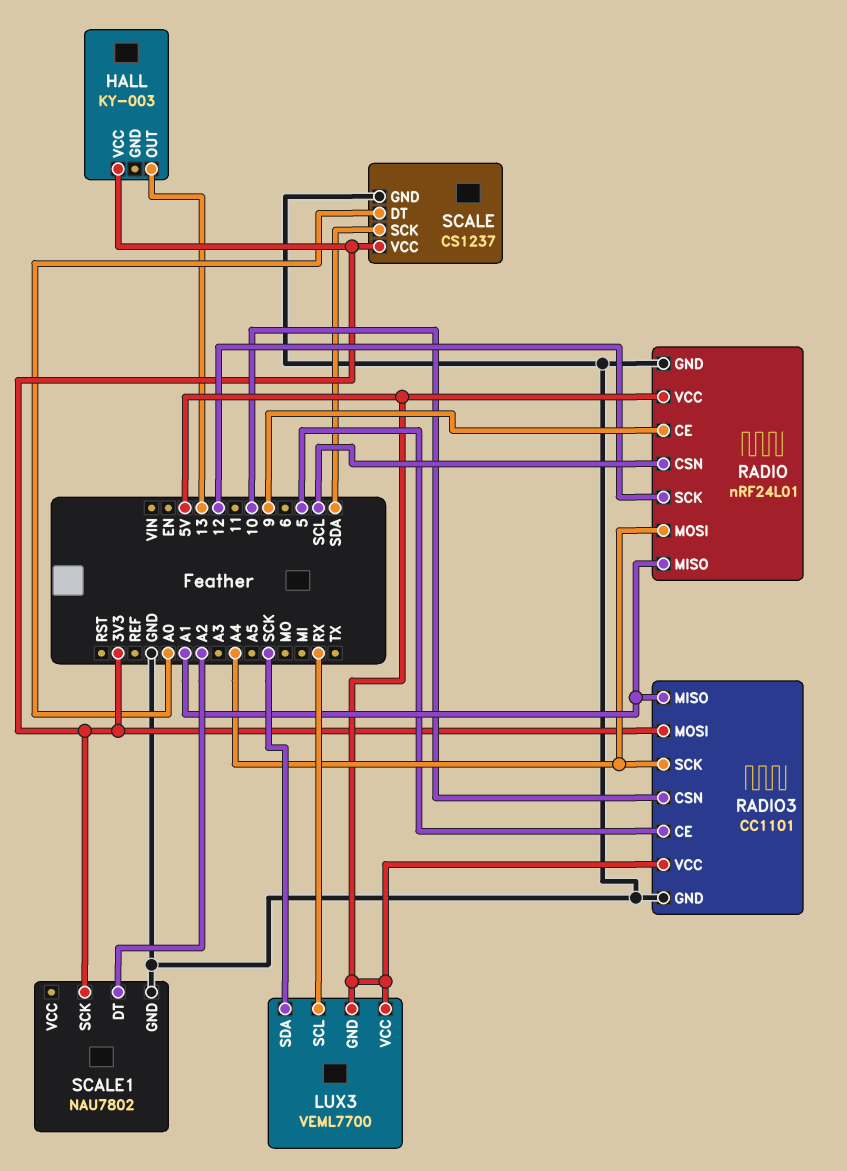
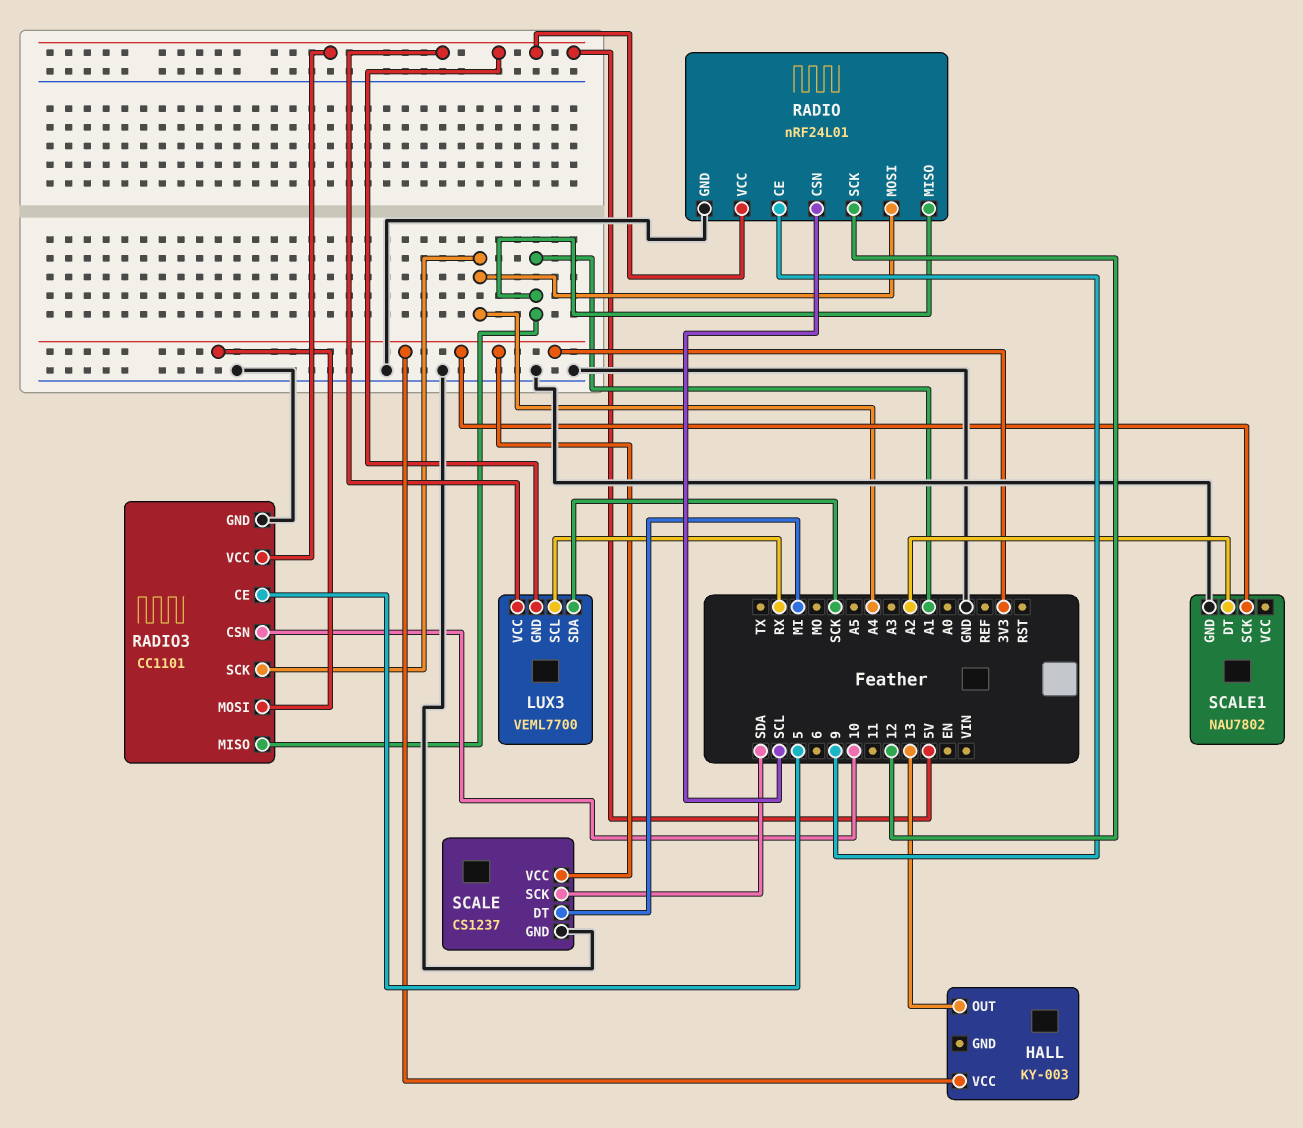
SCALE pin DT: A0 -> MI

